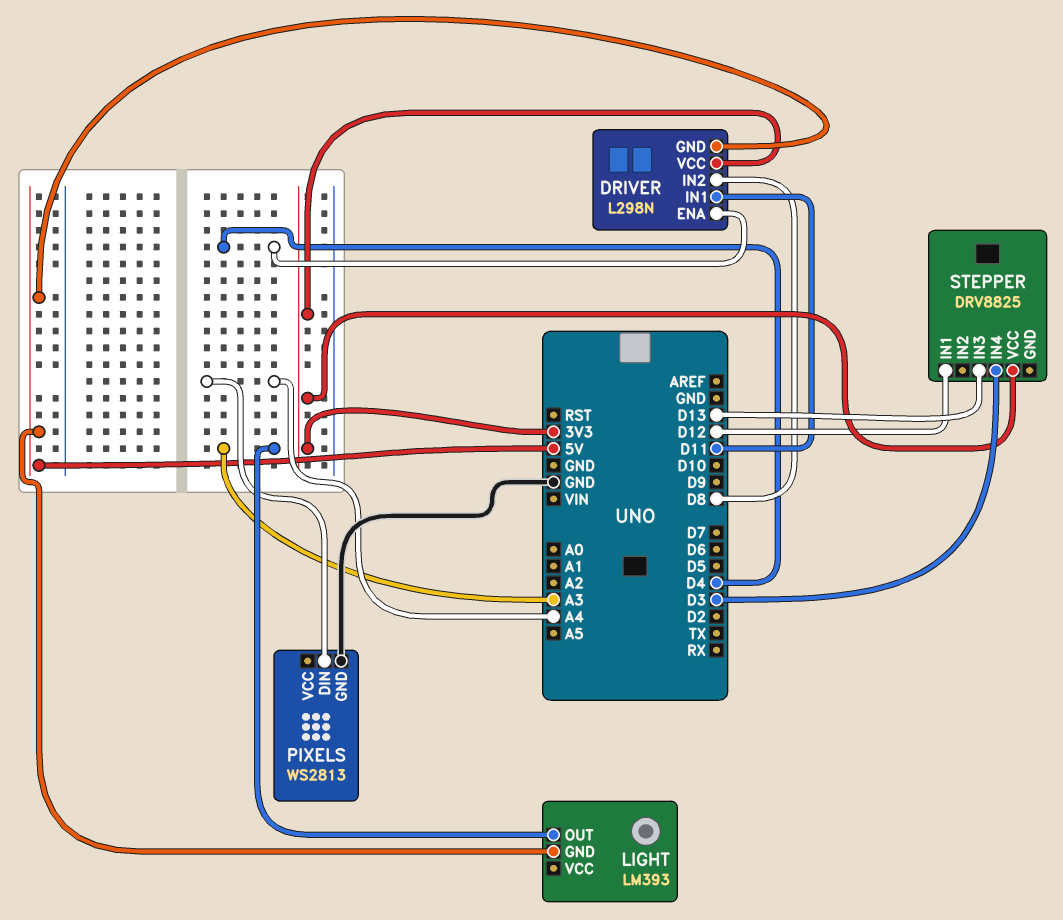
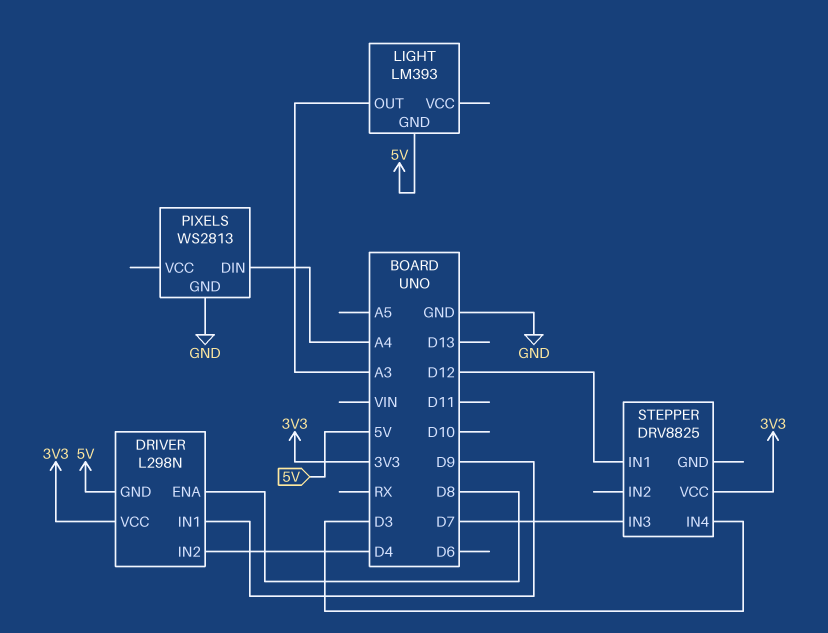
DRIVER pin ENA: D4 -> D8
DRIVER pin IN1: D11 -> D9
DRIVER pin IN2: D8 -> D4
STEPPER pin IN3: D13 -> D7

